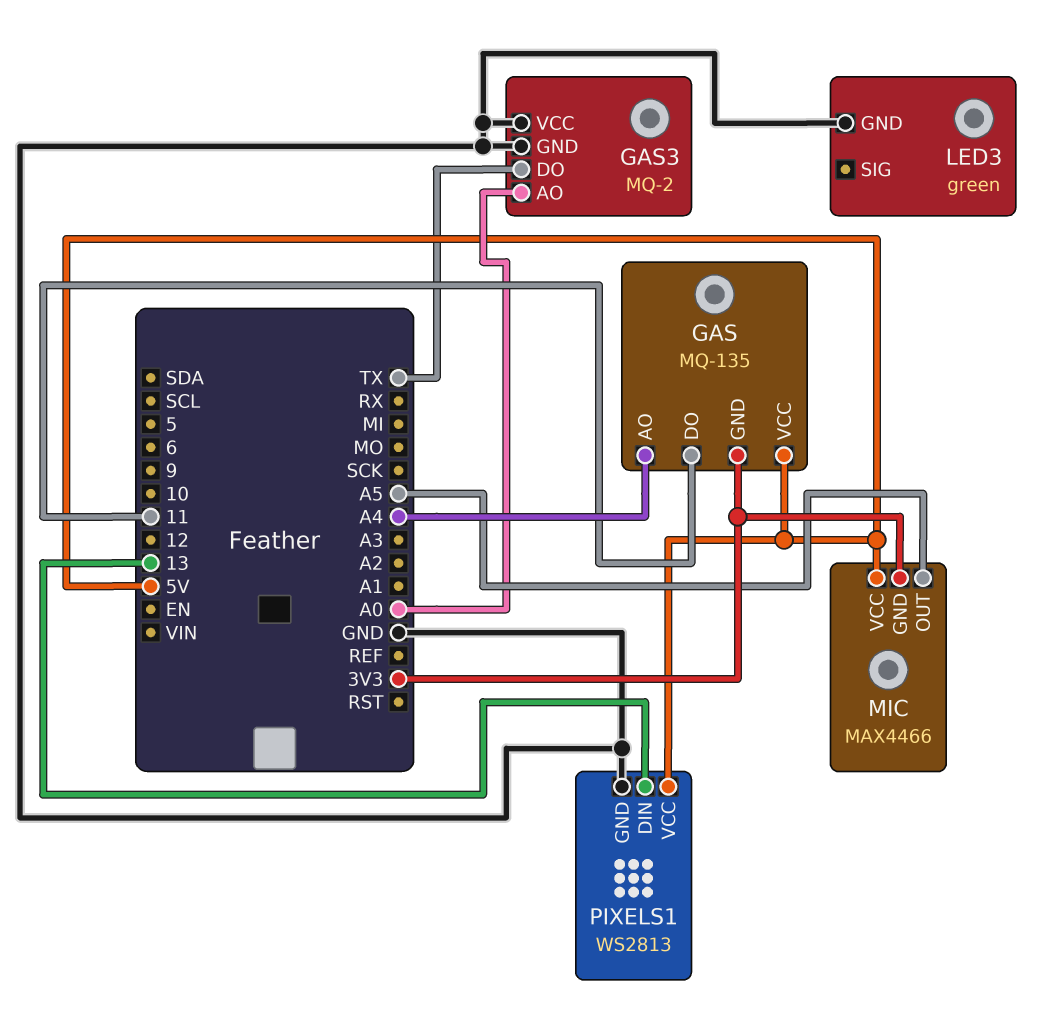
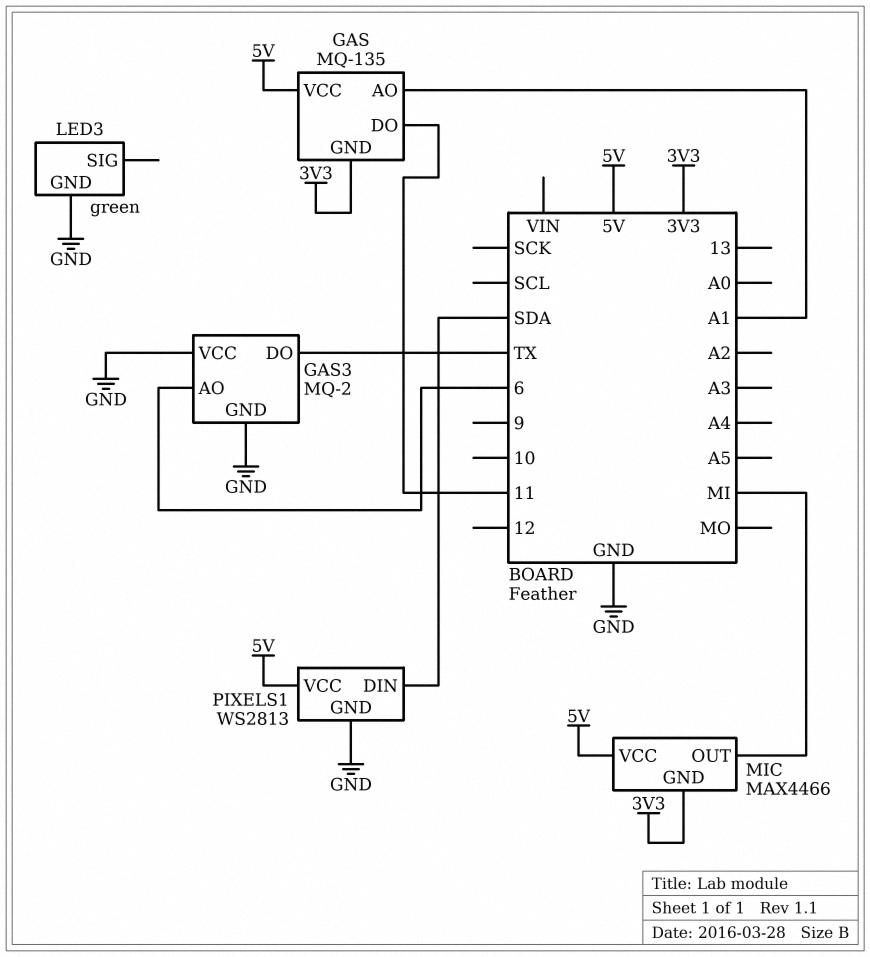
GAS pin AO: A4 -> A1
GAS3 pin AO: A0 -> 6
MIC pin OUT: A5 -> MI
PIXELS1 pin DIN: 13 -> SDA

